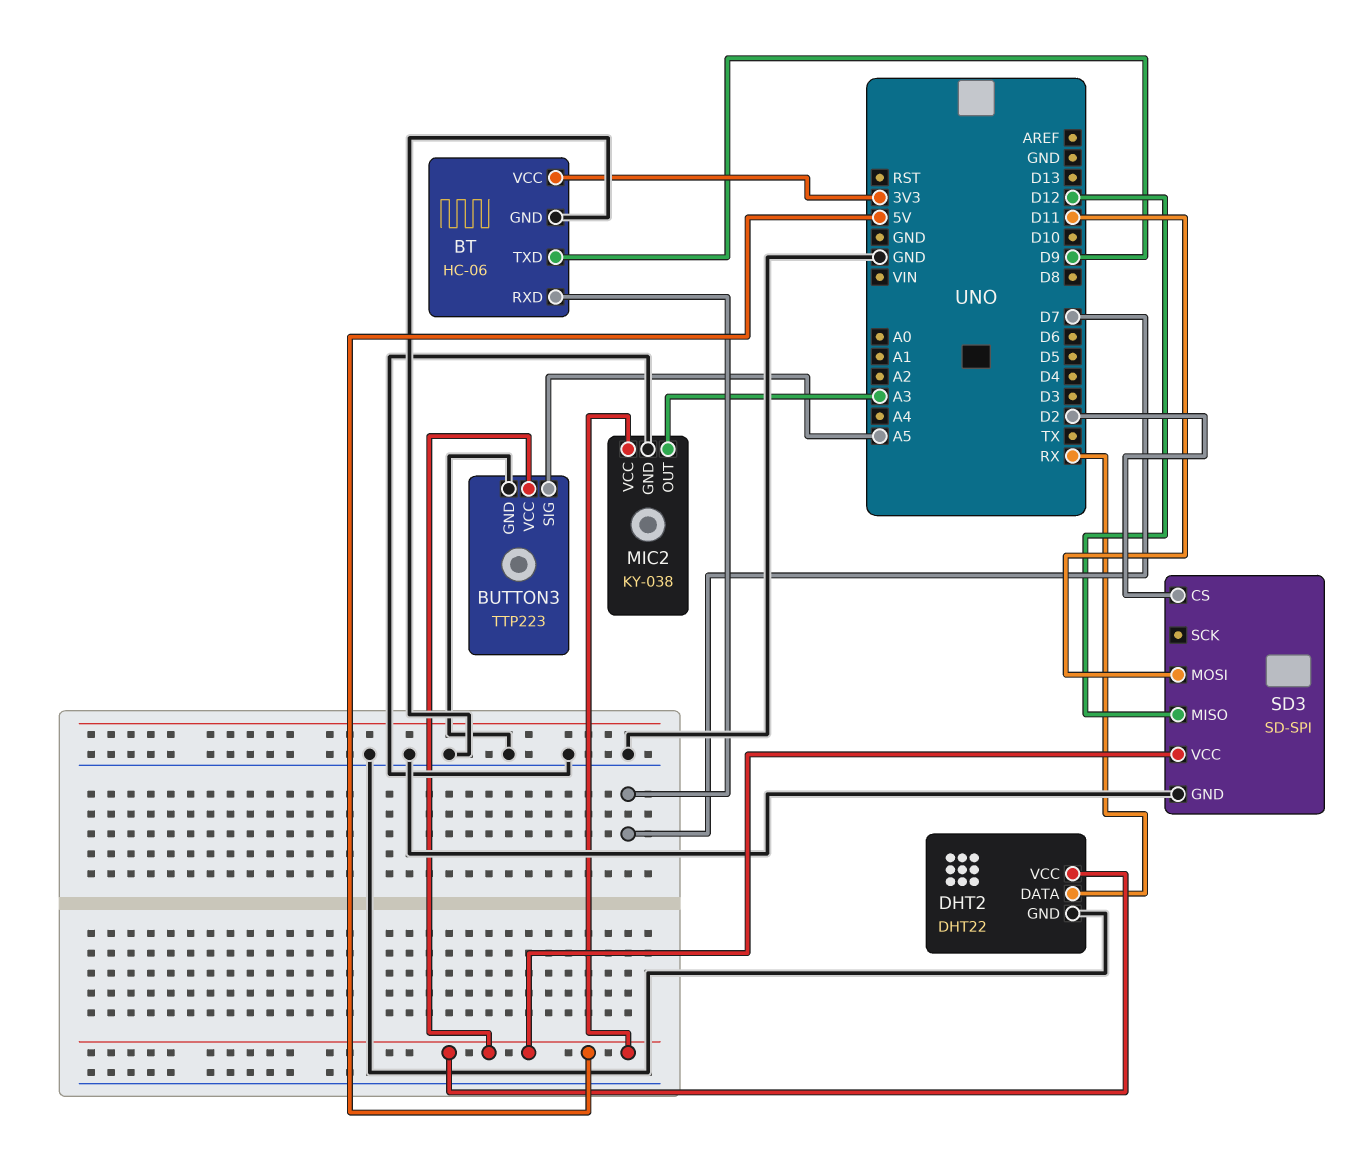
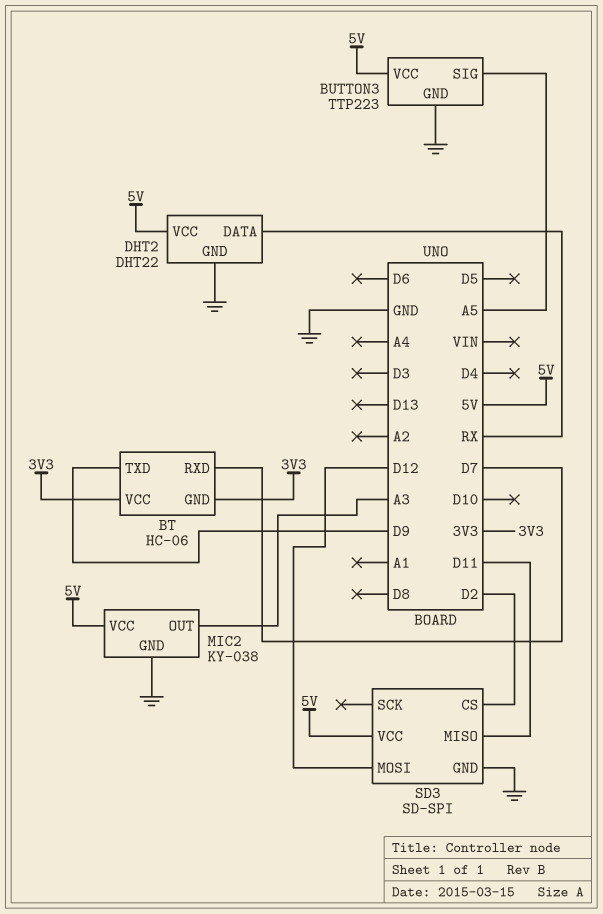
BT pin GND: GND -> 3V3
SD3 pin MISO: D12 -> D11
SD3 pin MOSI: D11 -> D12

